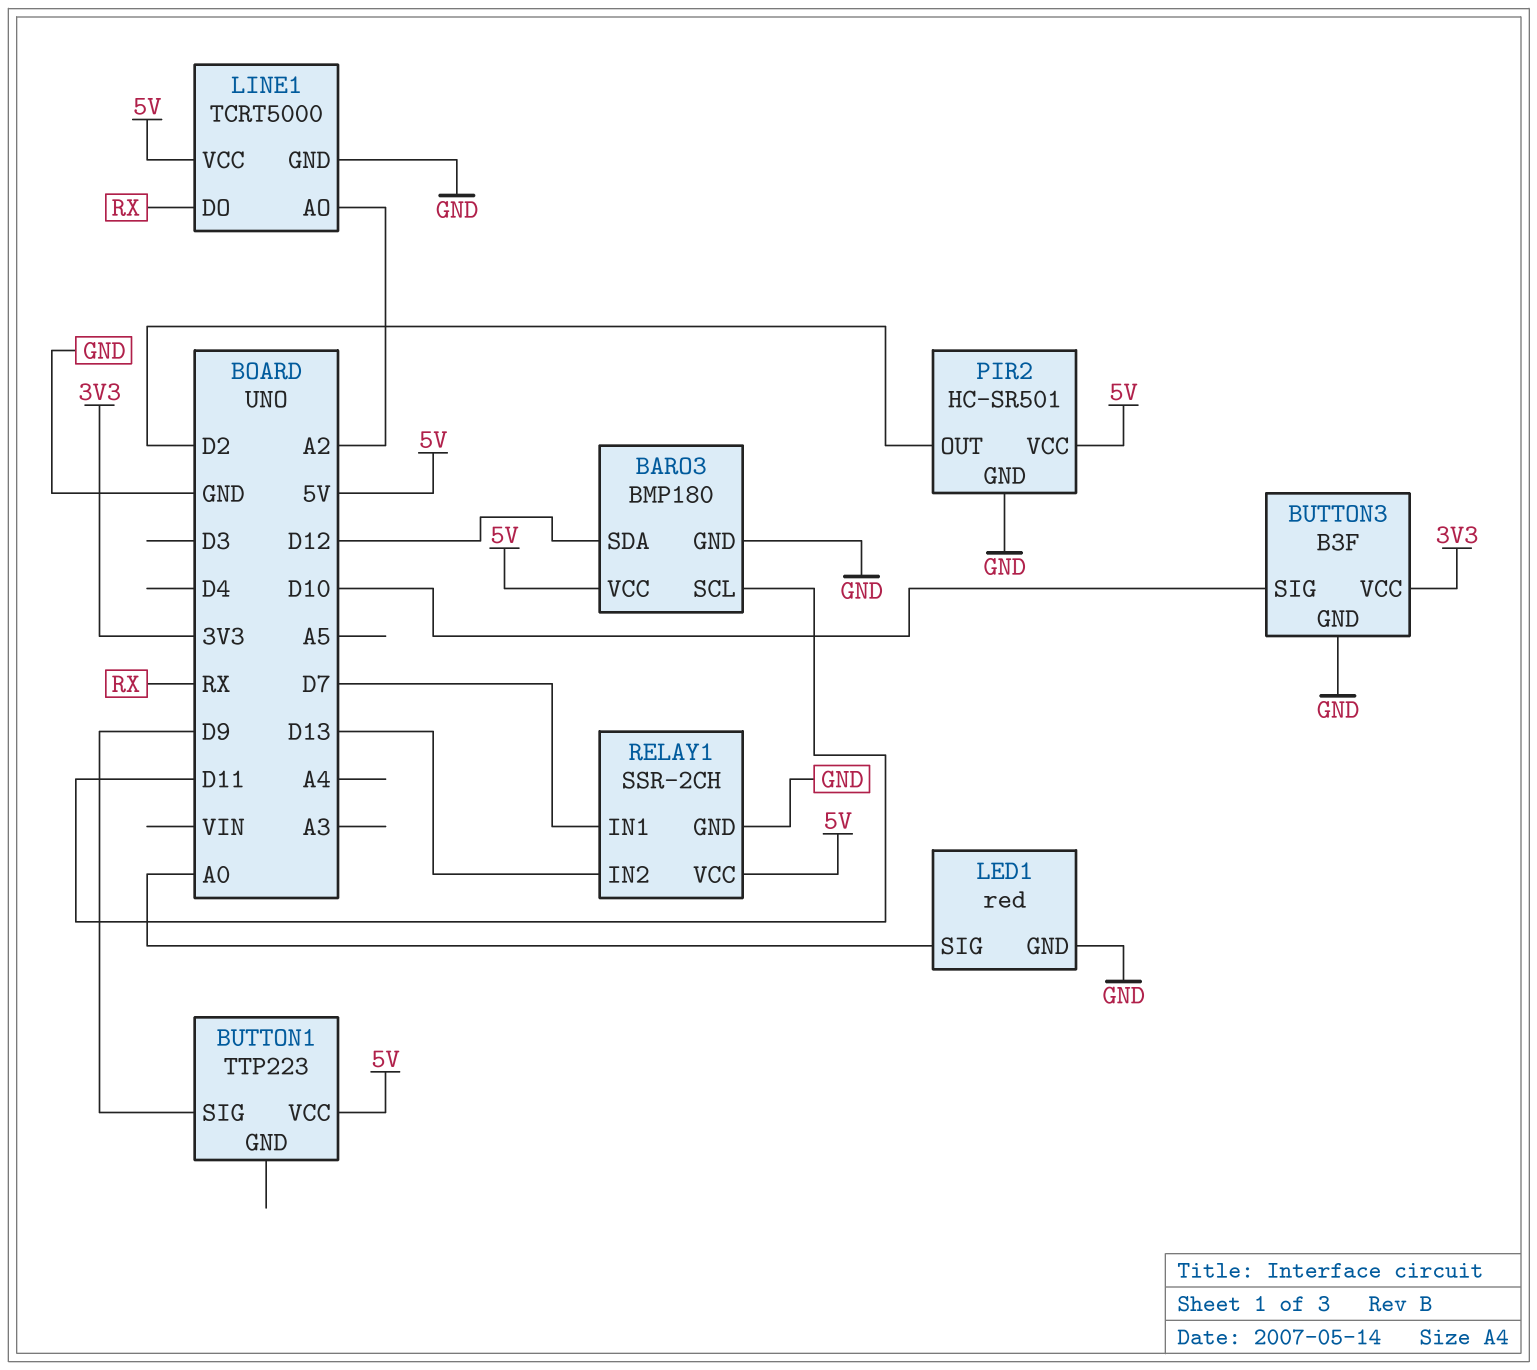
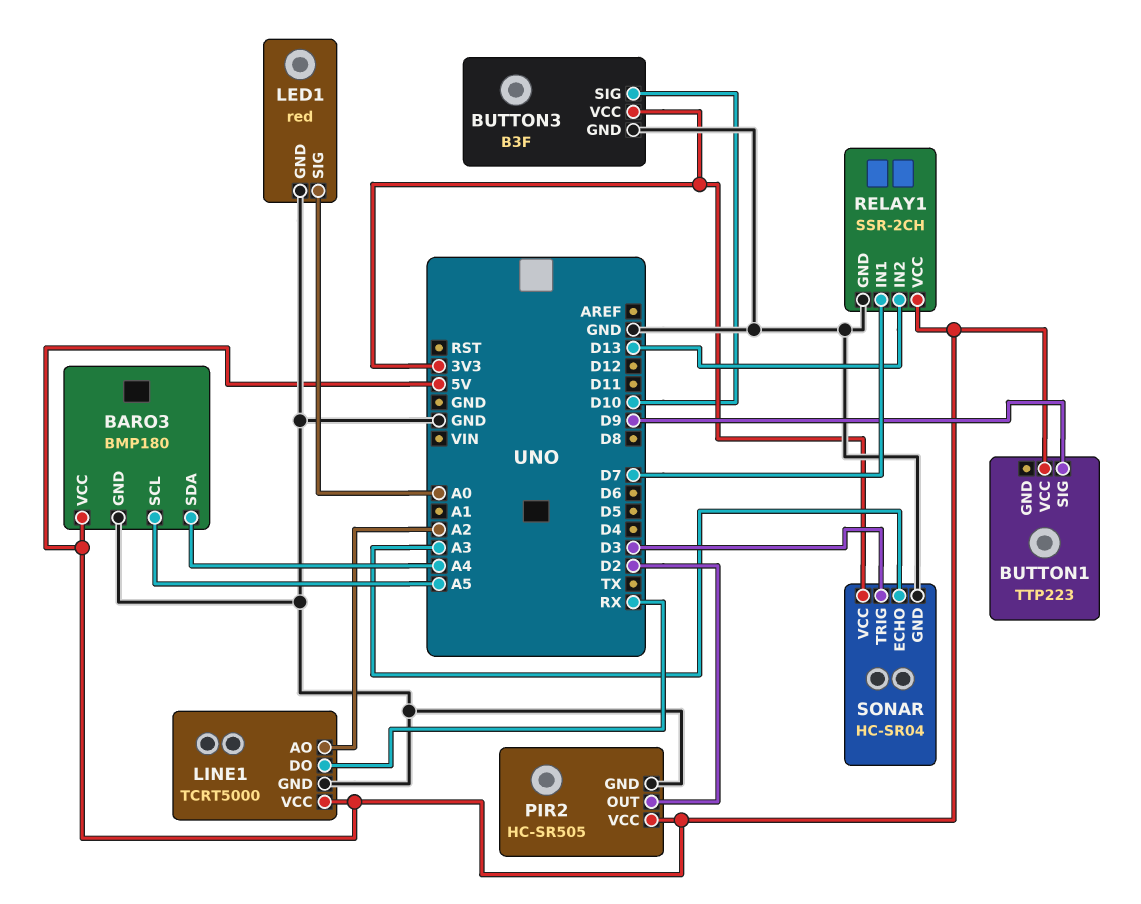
BARO3 pin SCL: D11 -> A5
BARO3 pin SDA: D12 -> A4
PIR2: HC-SR501 -> HC-SR505
SONAR: none -> HC-SR04
SONAR pin ECHO: none -> A3
SONAR pin GND: none -> GND
SONAR pin TRIG: none -> D3
SONAR pin VCC: none -> 3V3

